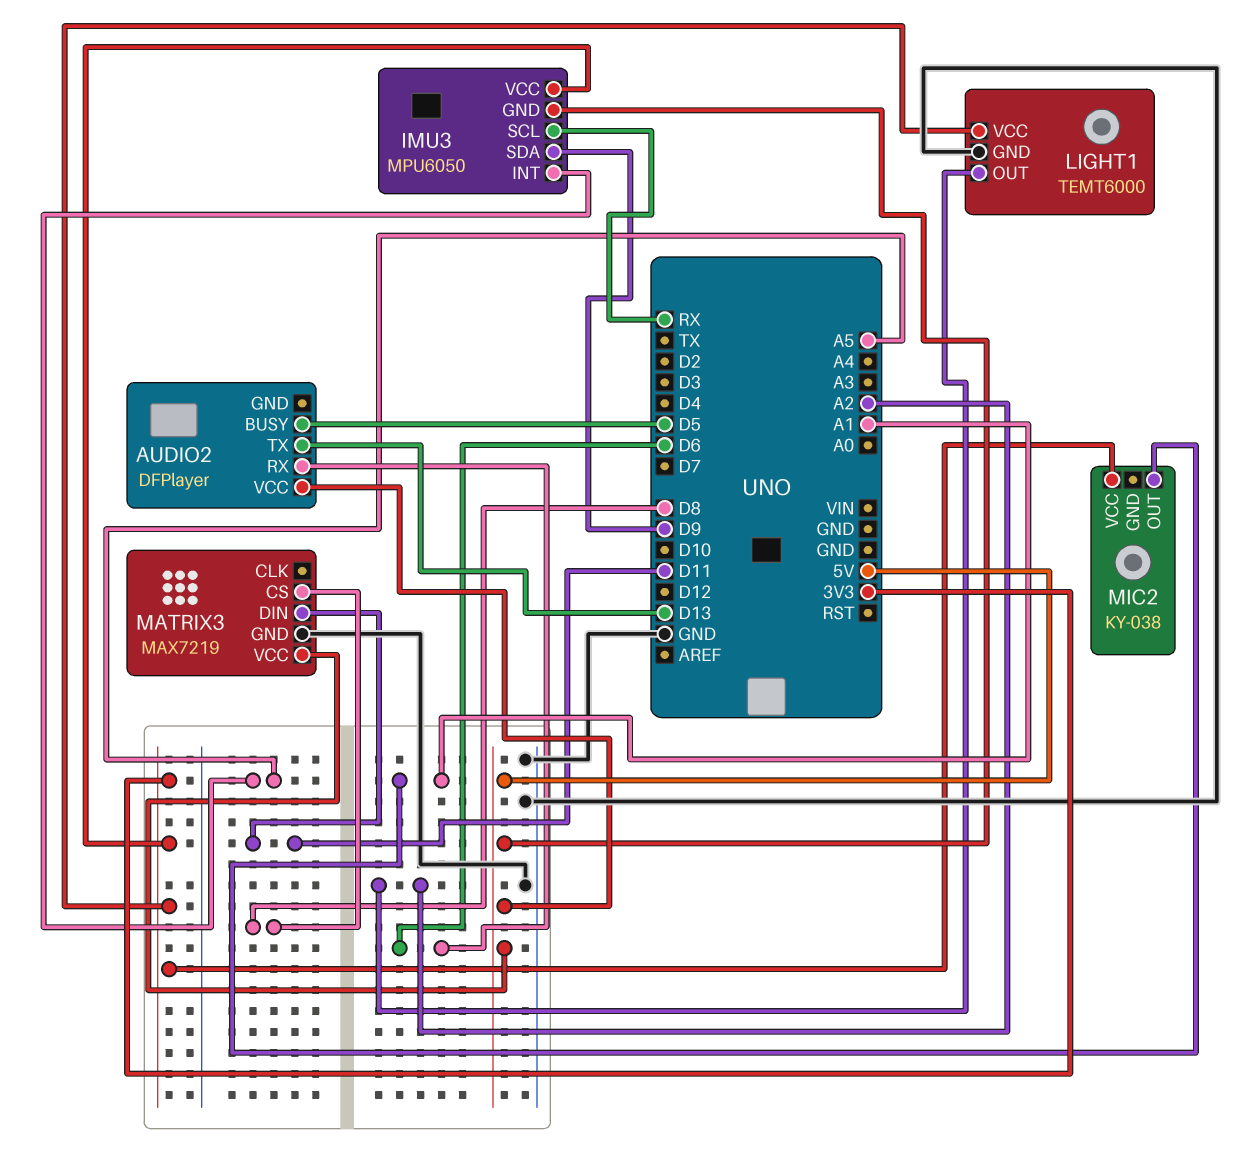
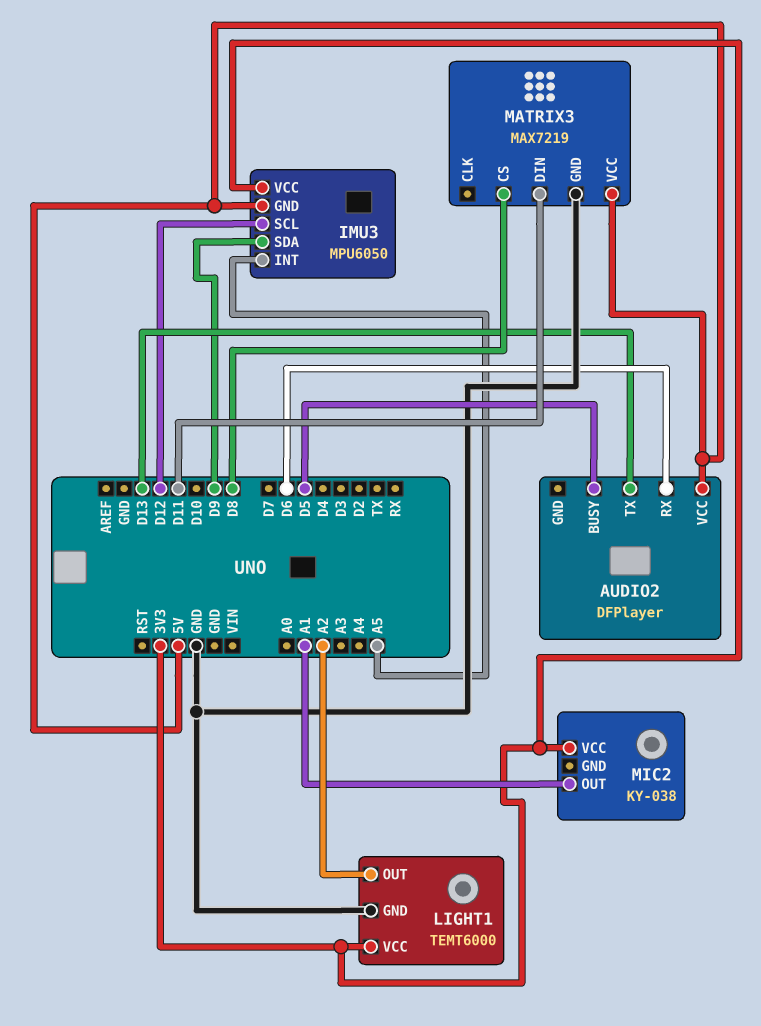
IMU3 pin SCL: RX -> D12

